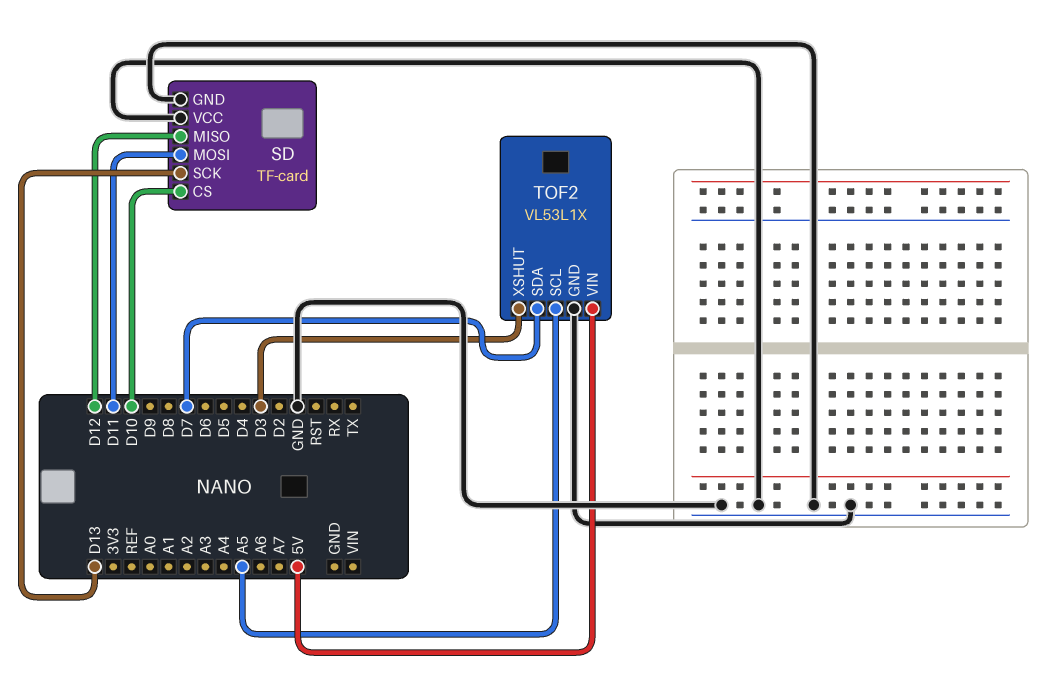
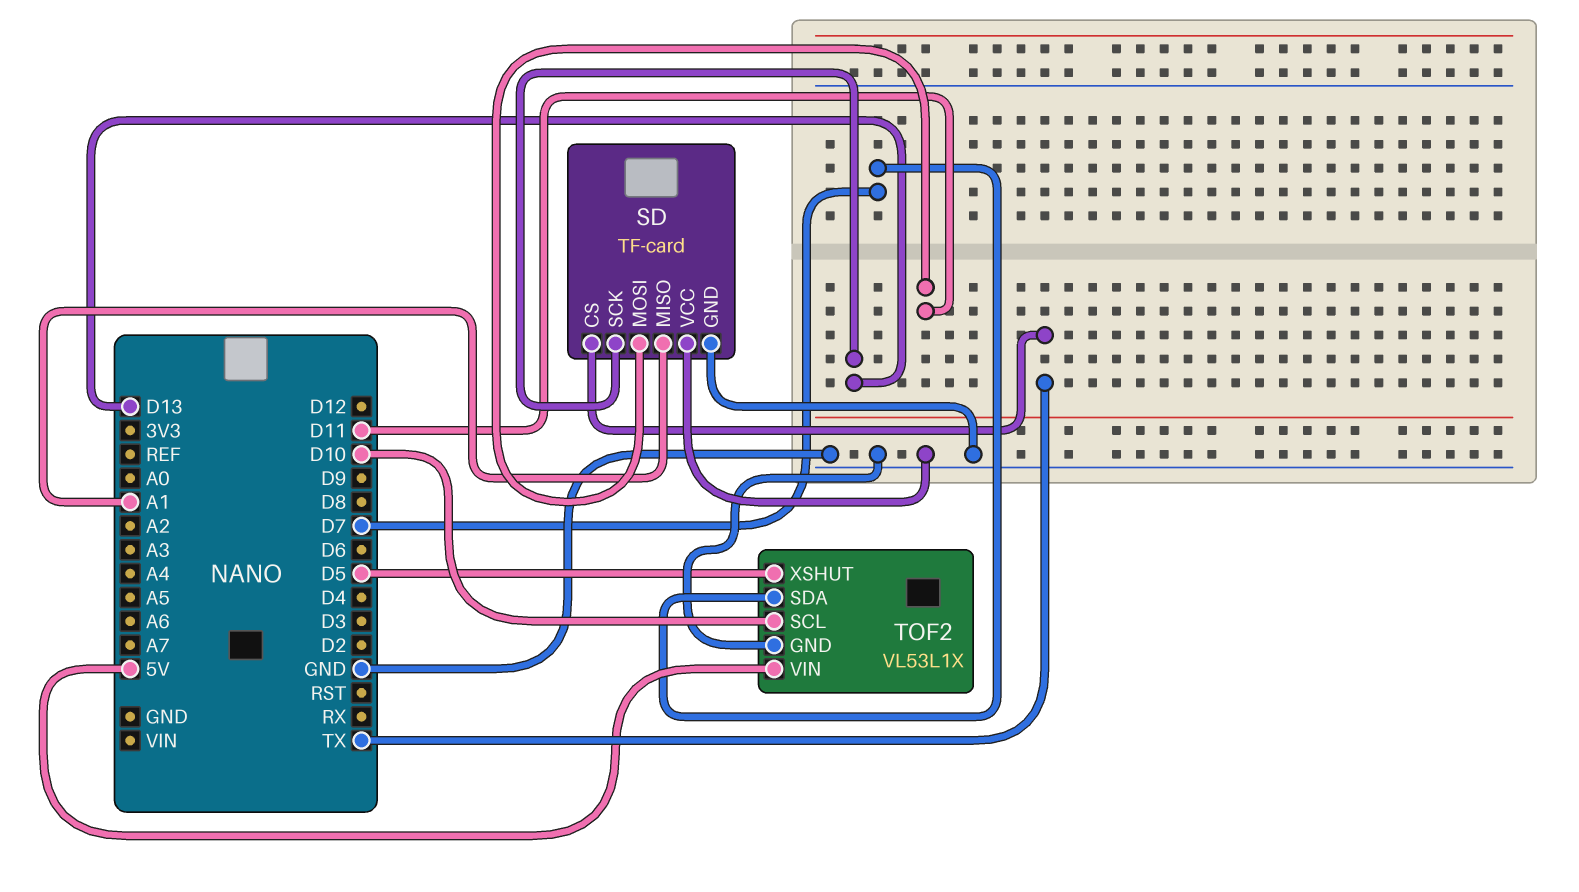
SD pin CS: D10 -> TX
SD pin MISO: D12 -> A1
TOF2 pin SCL: A5 -> D10
TOF2 pin XSHUT: D3 -> D5

